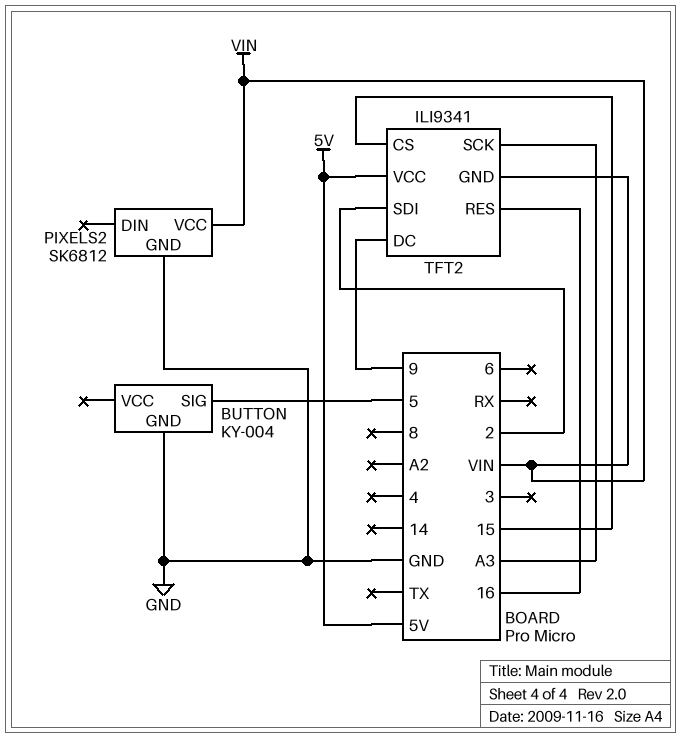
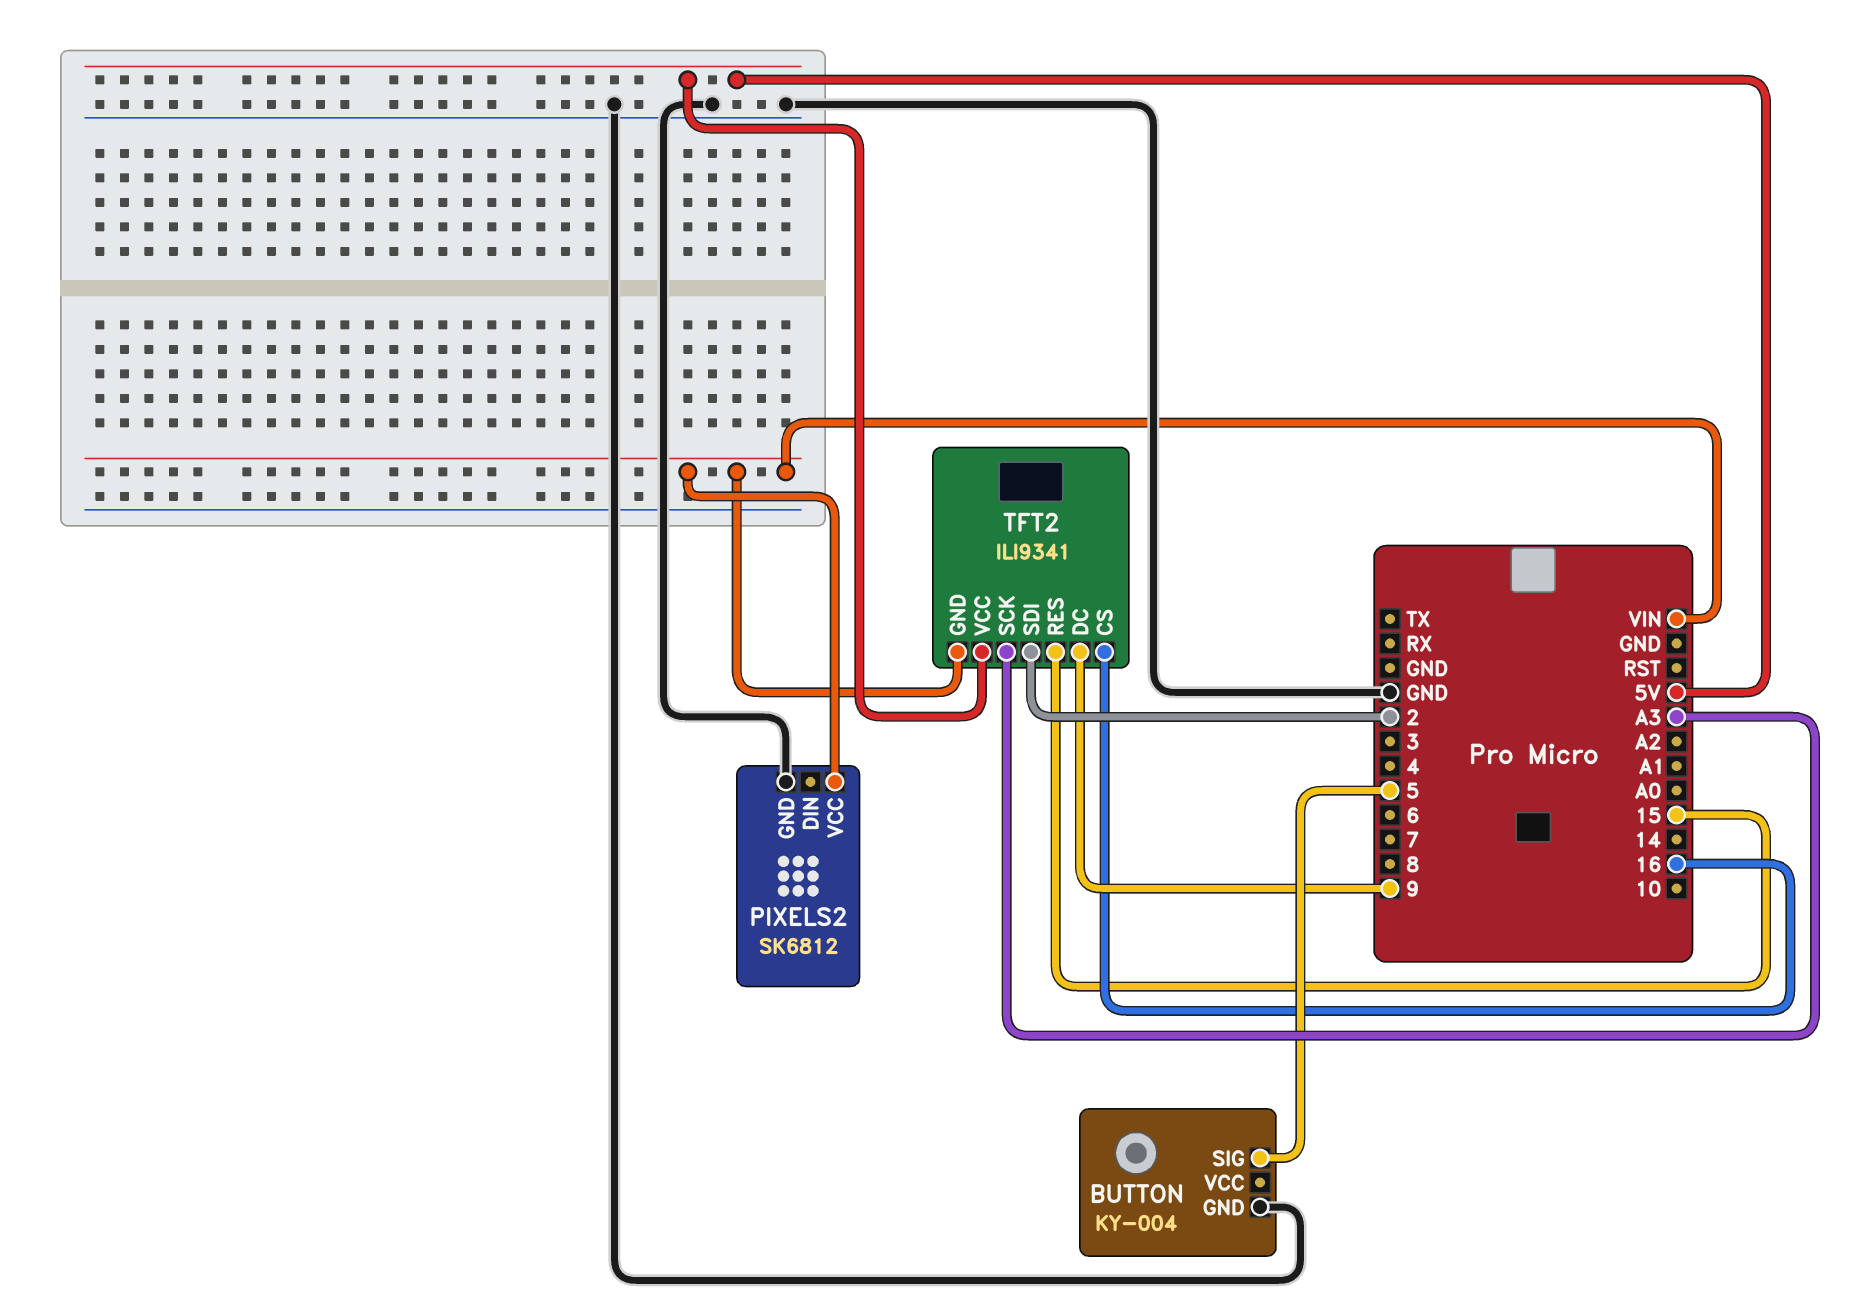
TFT2 pin CS: 15 -> 16
TFT2 pin RES: 16 -> 15

